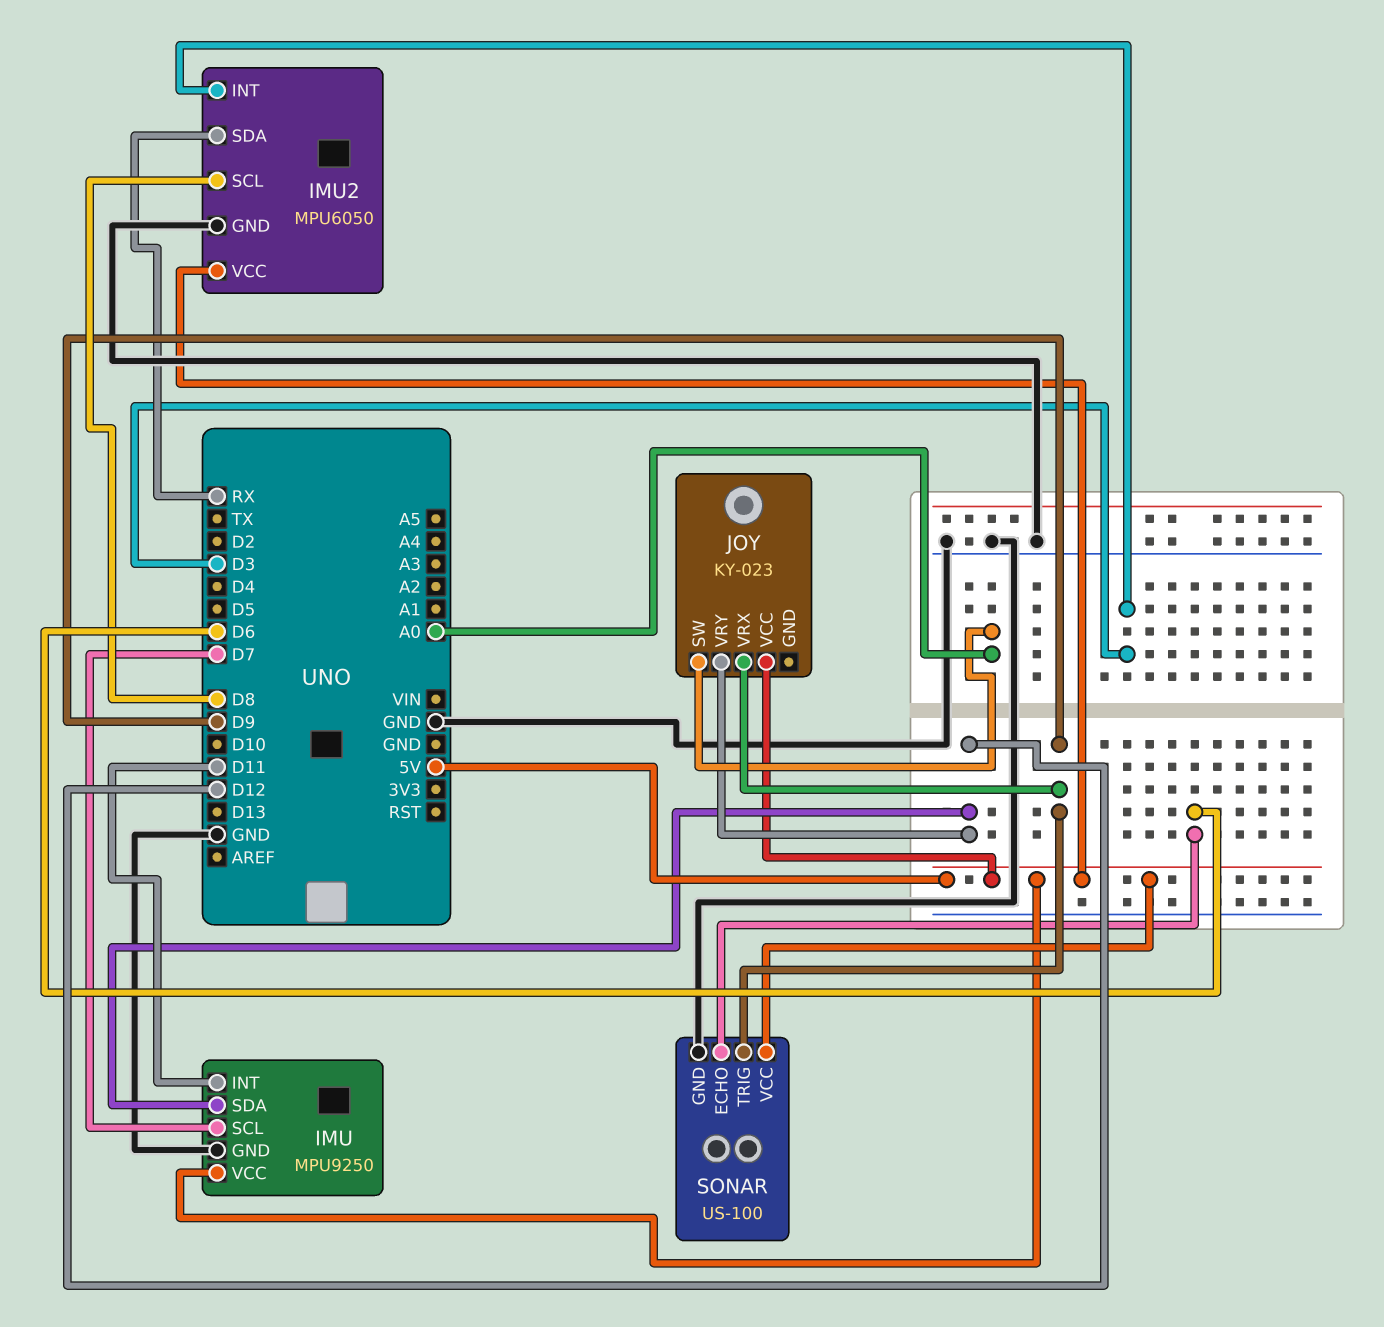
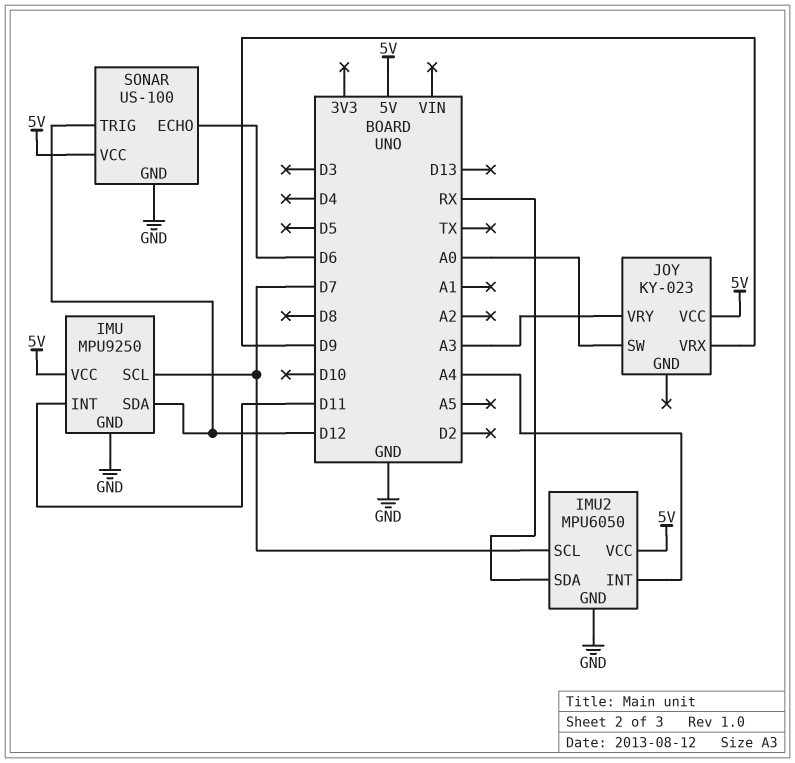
IMU2 pin INT: D3 -> A4
IMU2 pin SCL: D8 -> D7
JOY pin VRY: D12 -> A3
SONAR pin TRIG: D9 -> D12

